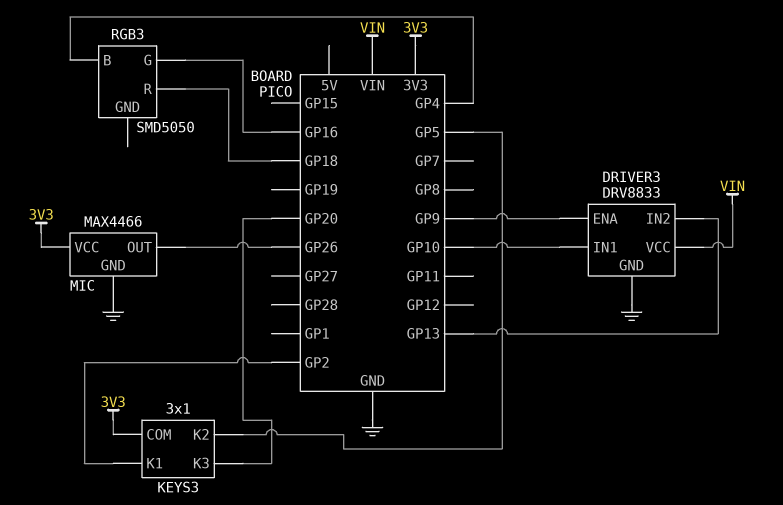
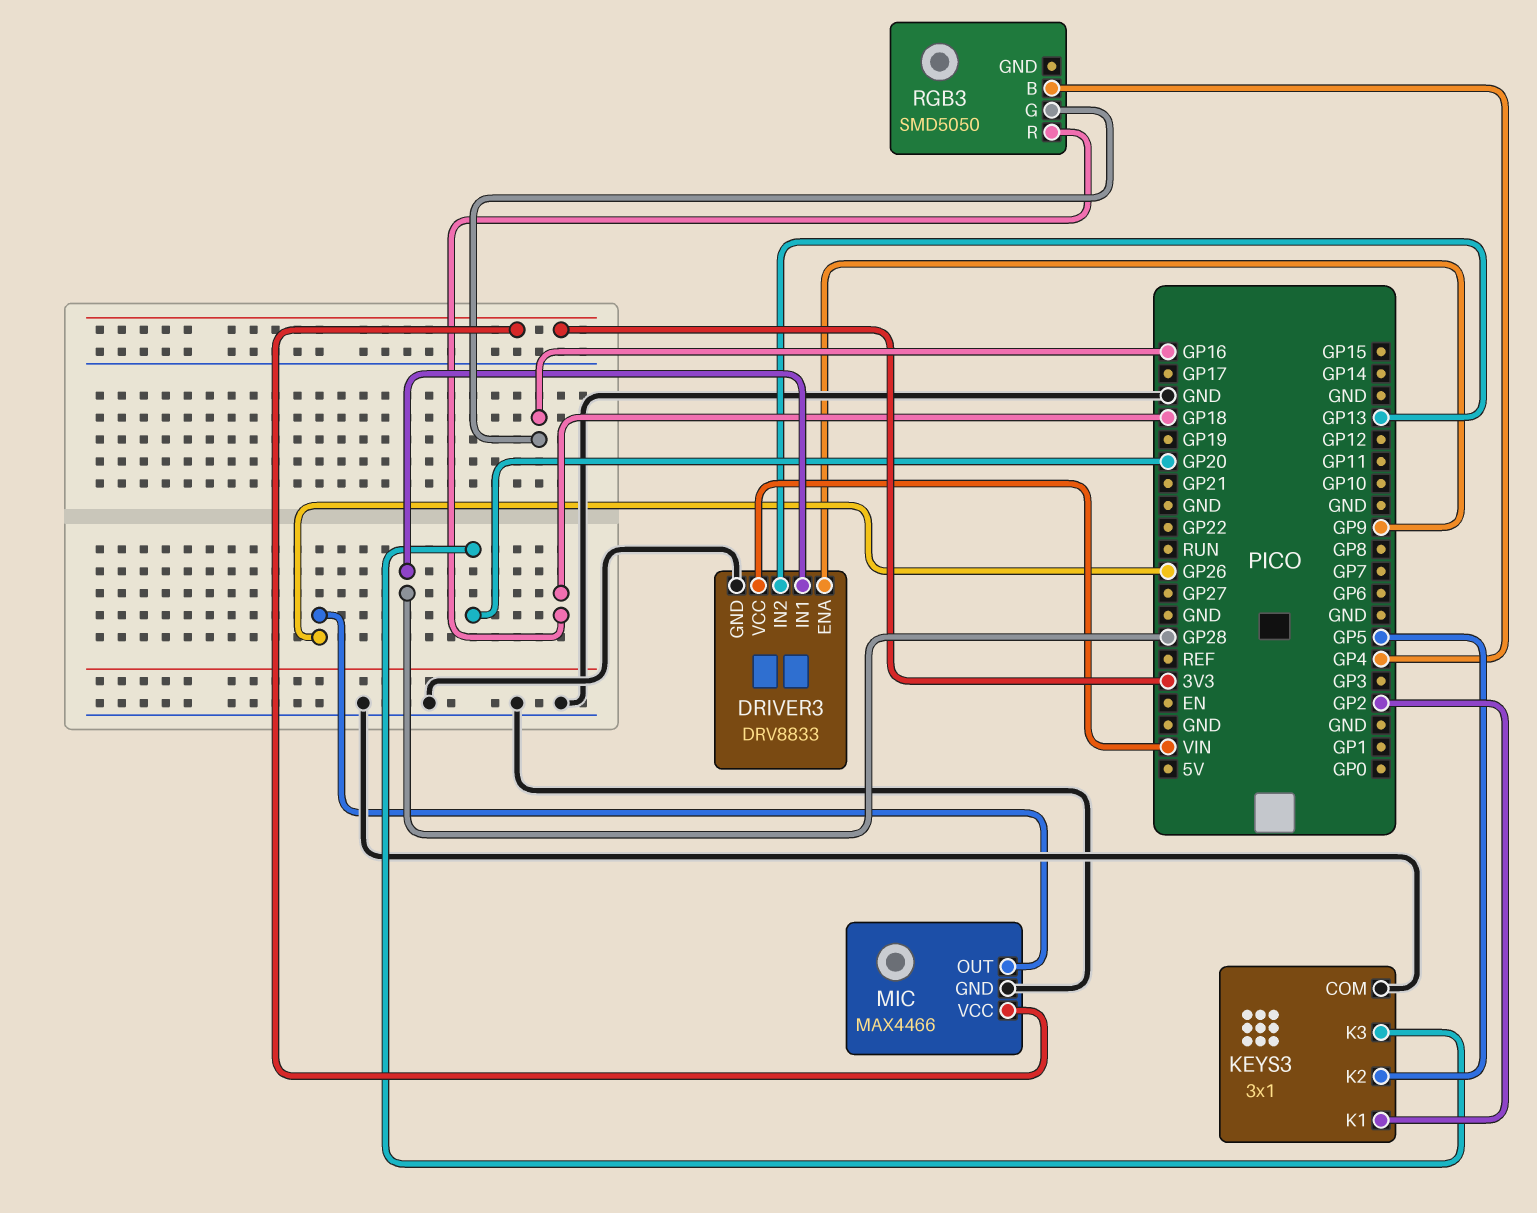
DRIVER3 pin IN1: GP10 -> GP28
KEYS3 pin COM: 3V3 -> GND

